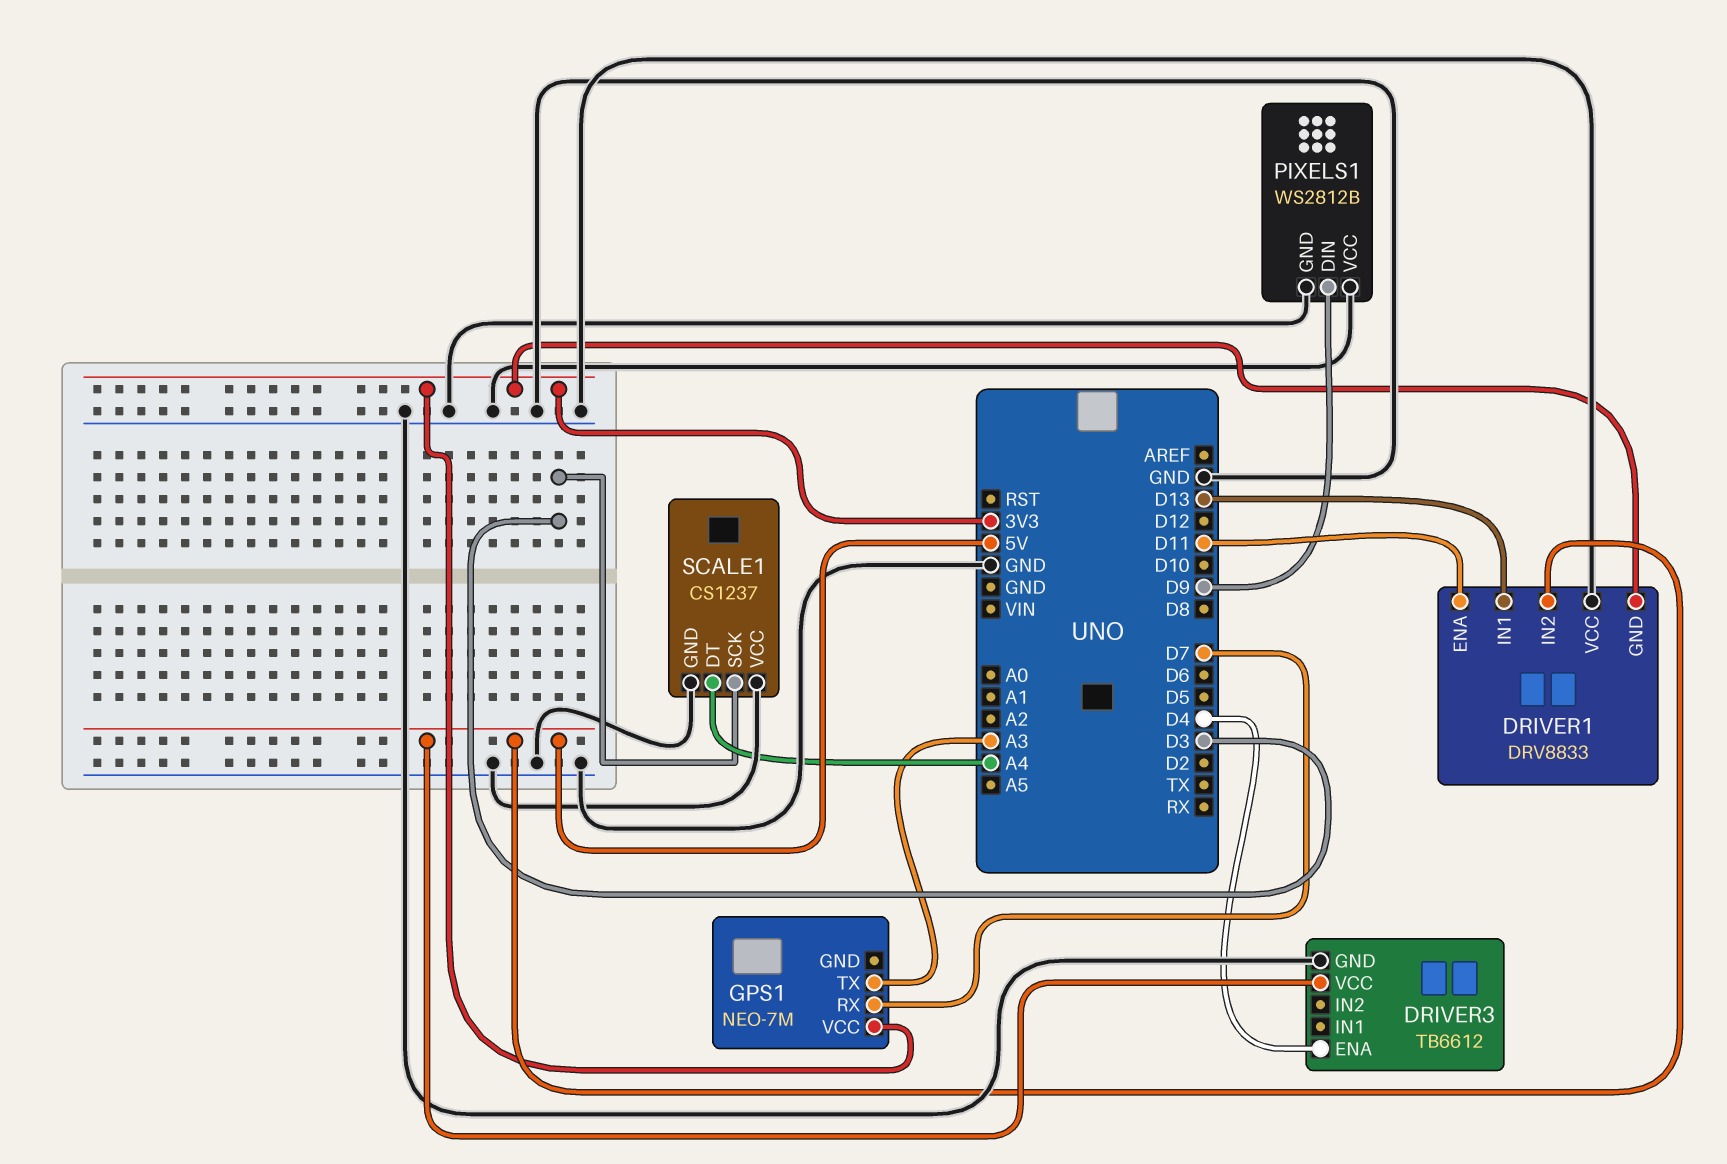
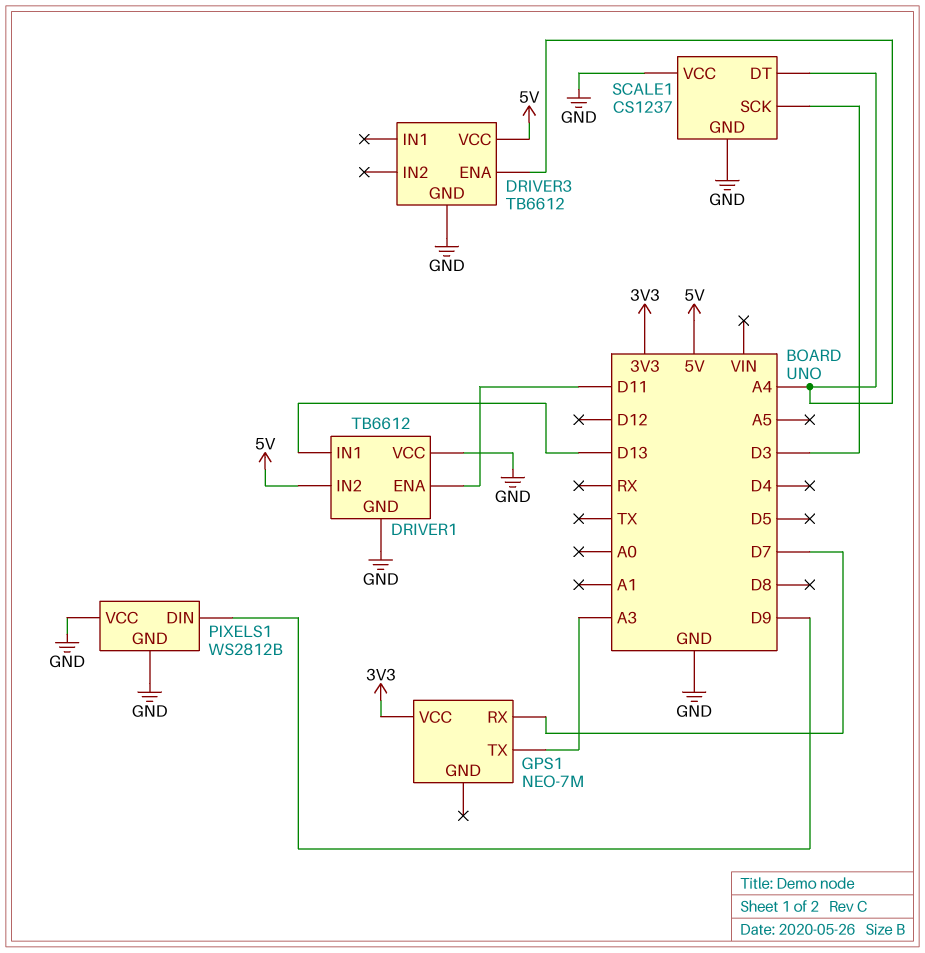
DRIVER1: DRV8833 -> TB6612
DRIVER1 pin GND: 3V3 -> GND
DRIVER3 pin ENA: D4 -> A4

